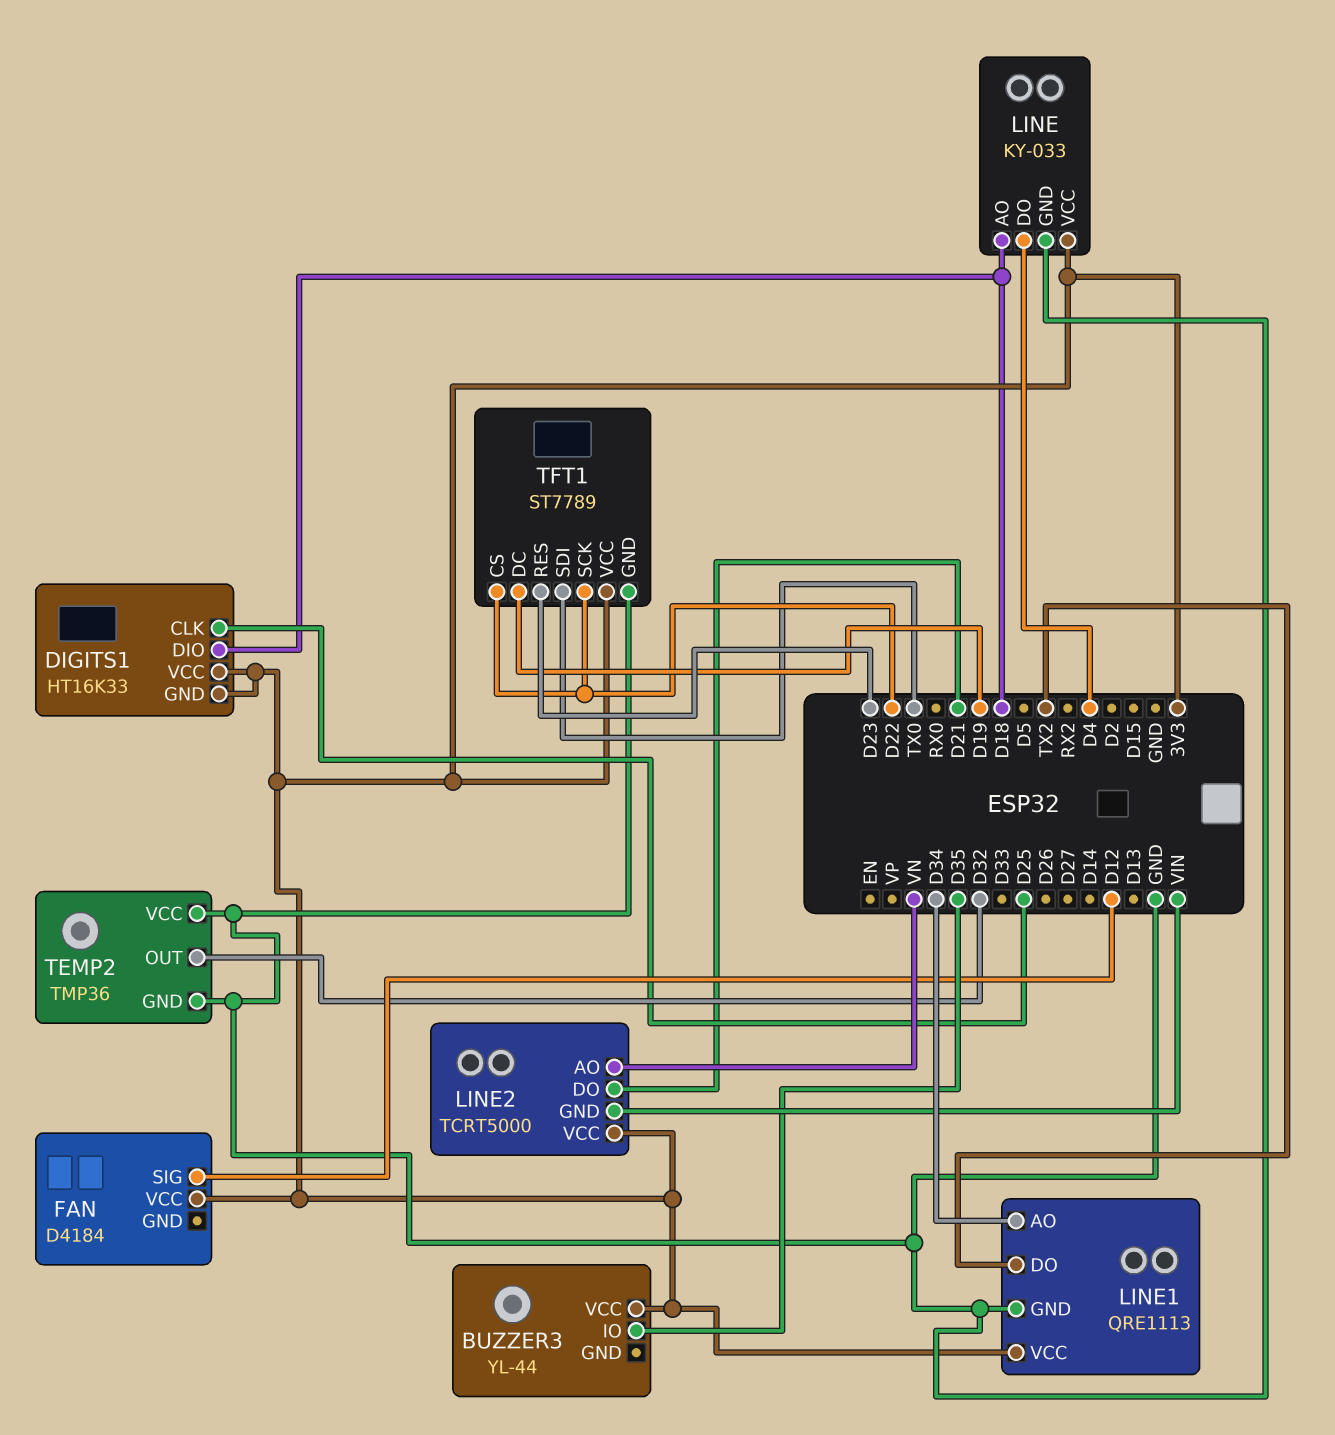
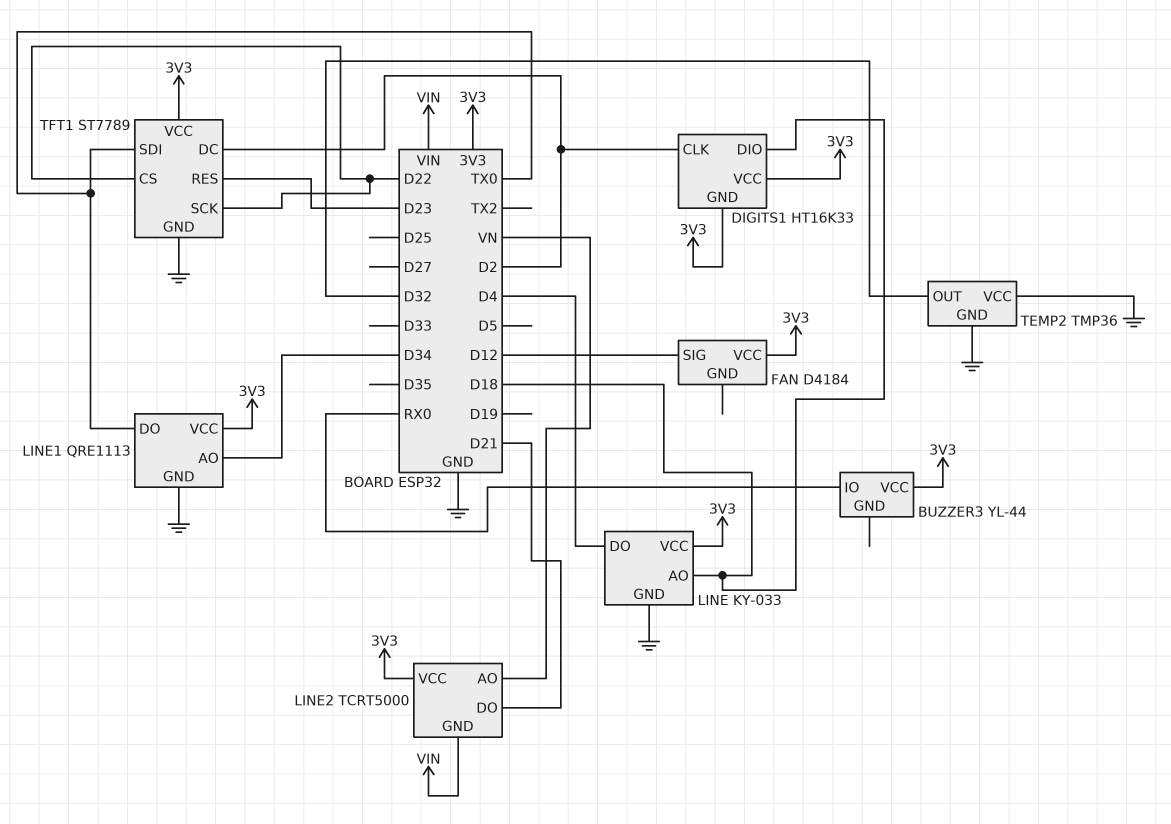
BUZZER3 pin IO: D35 -> RX0
DIGITS1 pin CLK: D25 -> D2
LINE1 pin DO: TX2 -> TX0
TFT1 pin DC: D19 -> D2

